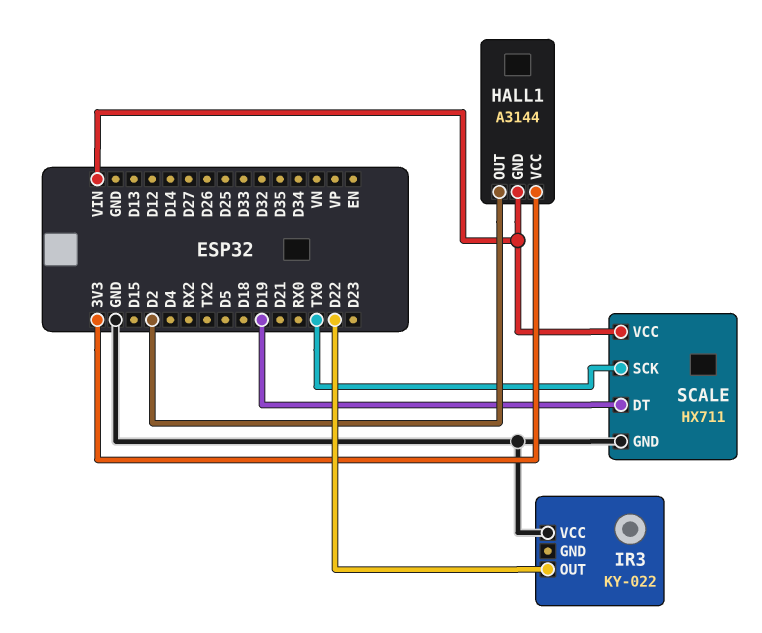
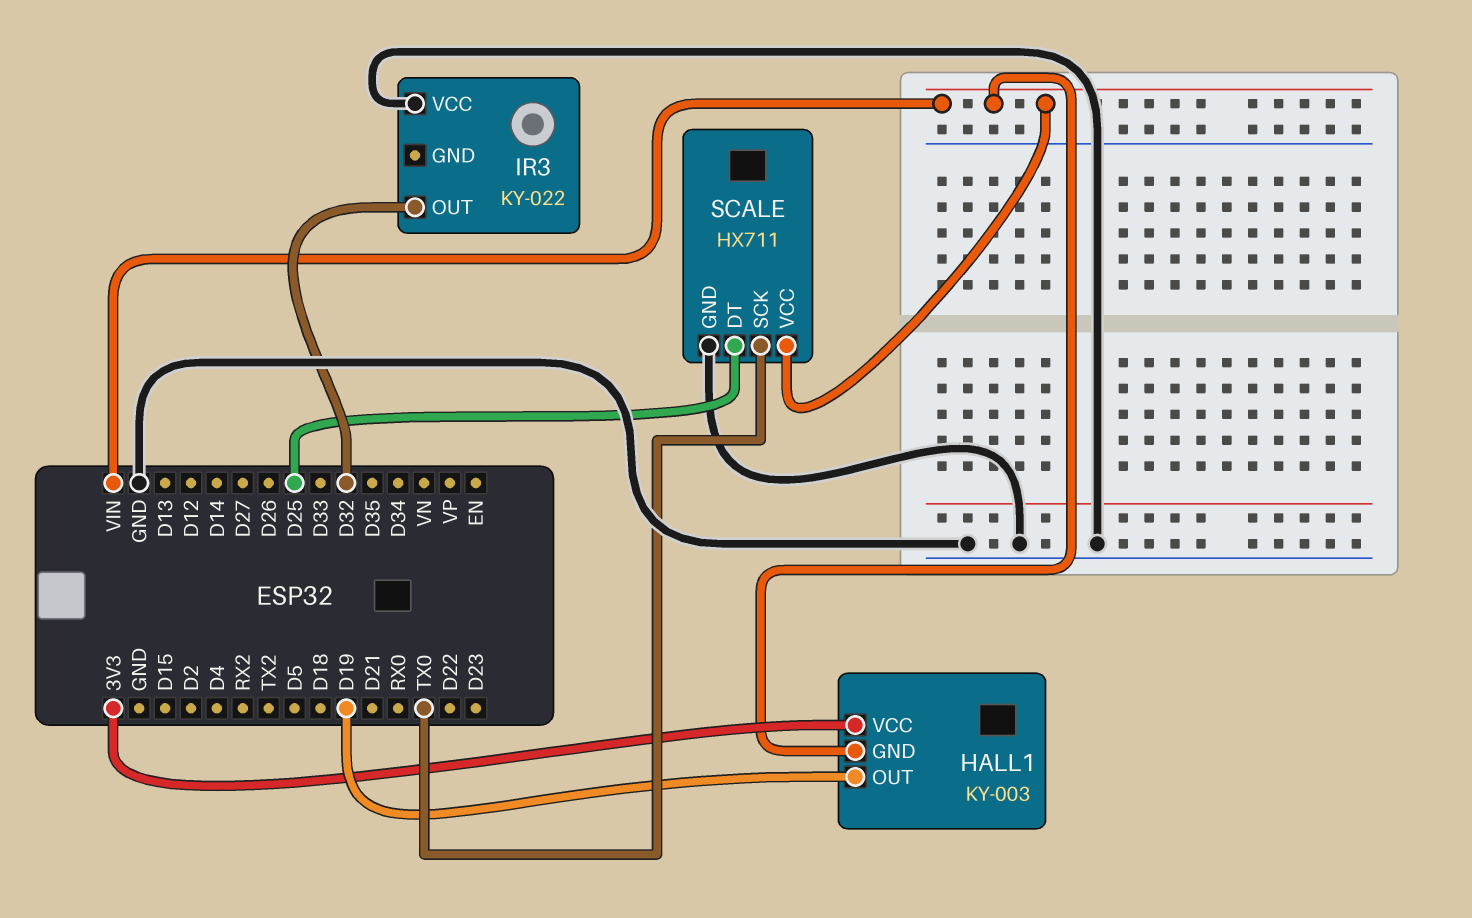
HALL1: A3144 -> KY-003
HALL1 pin OUT: D2 -> D19
IR3 pin OUT: D22 -> D32
SCALE pin DT: D19 -> D25

